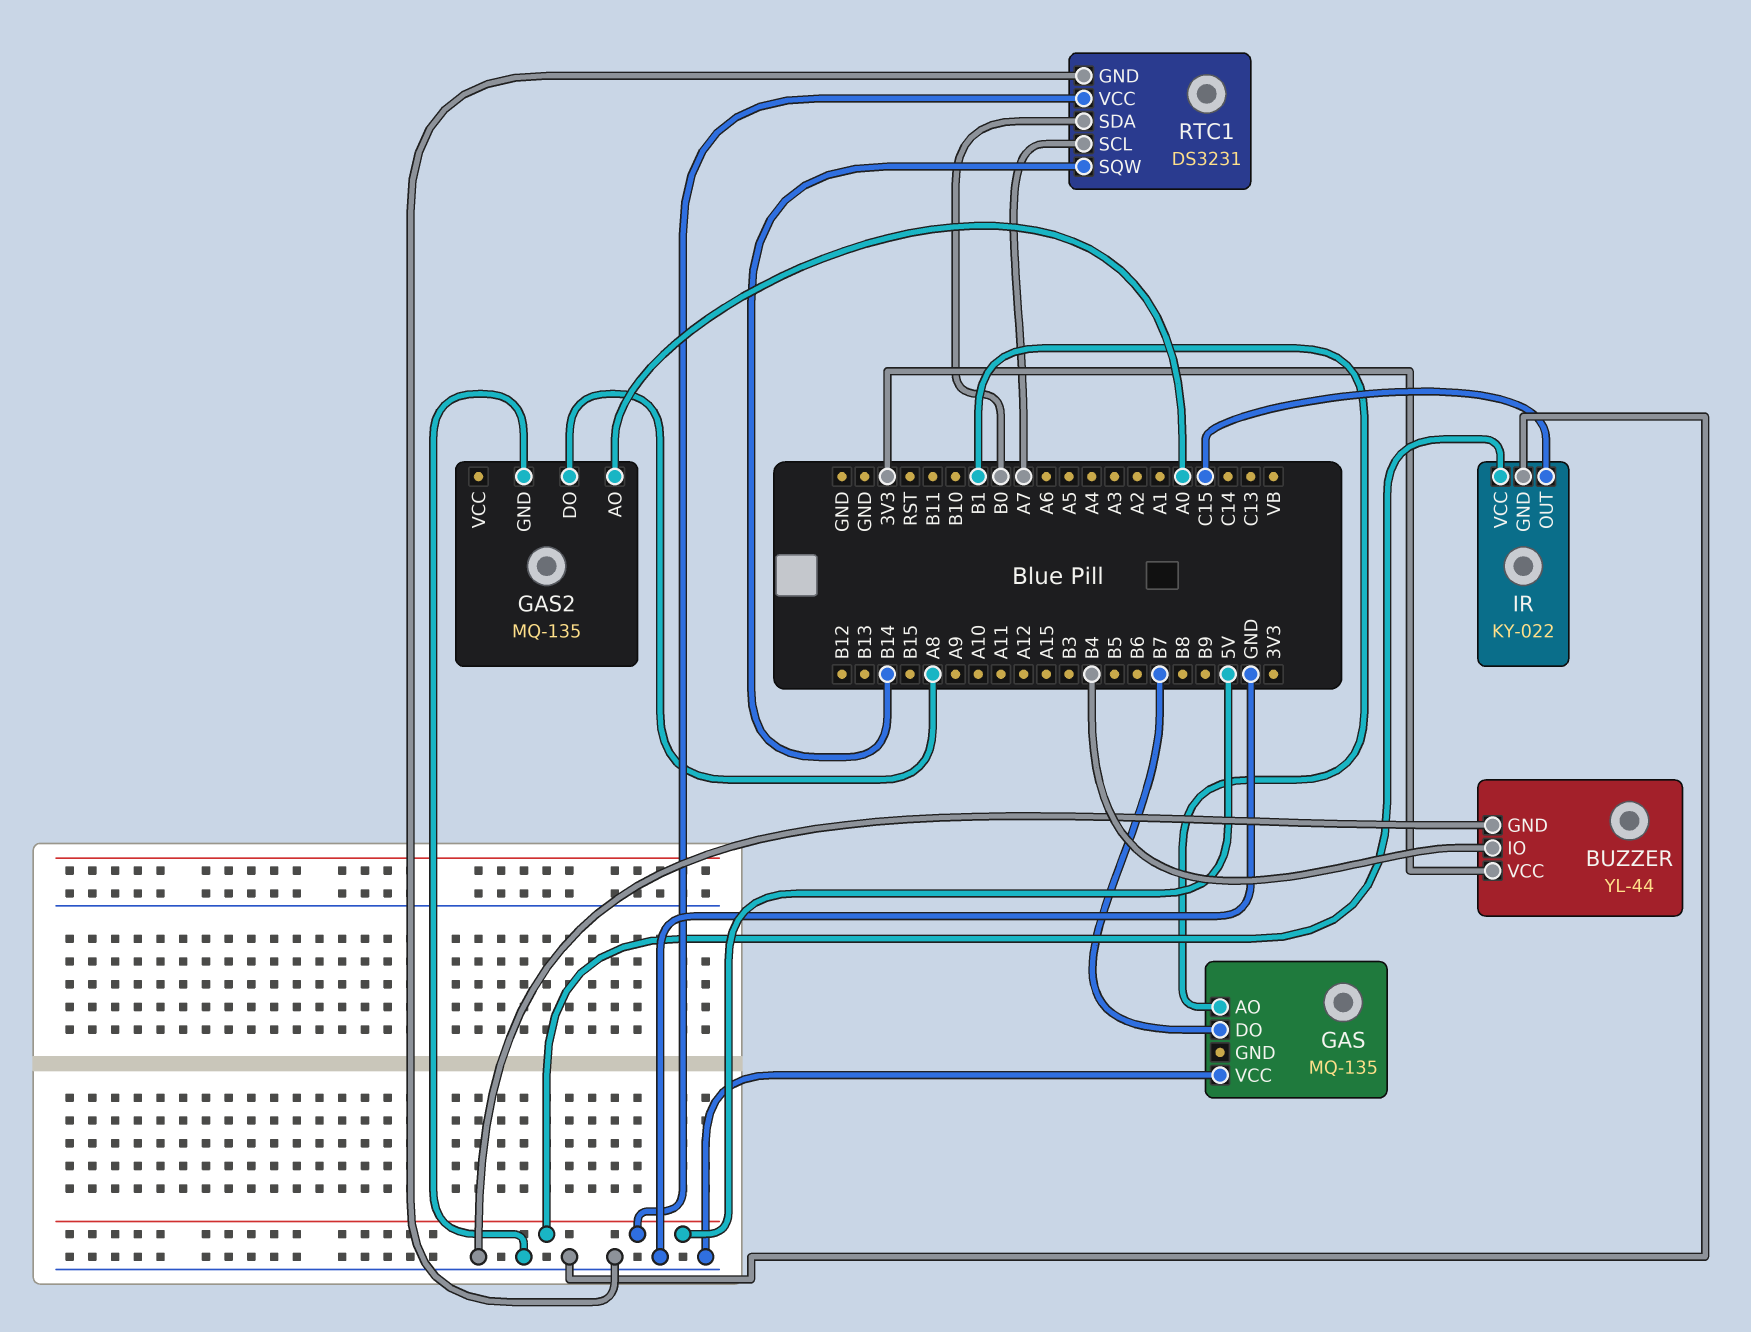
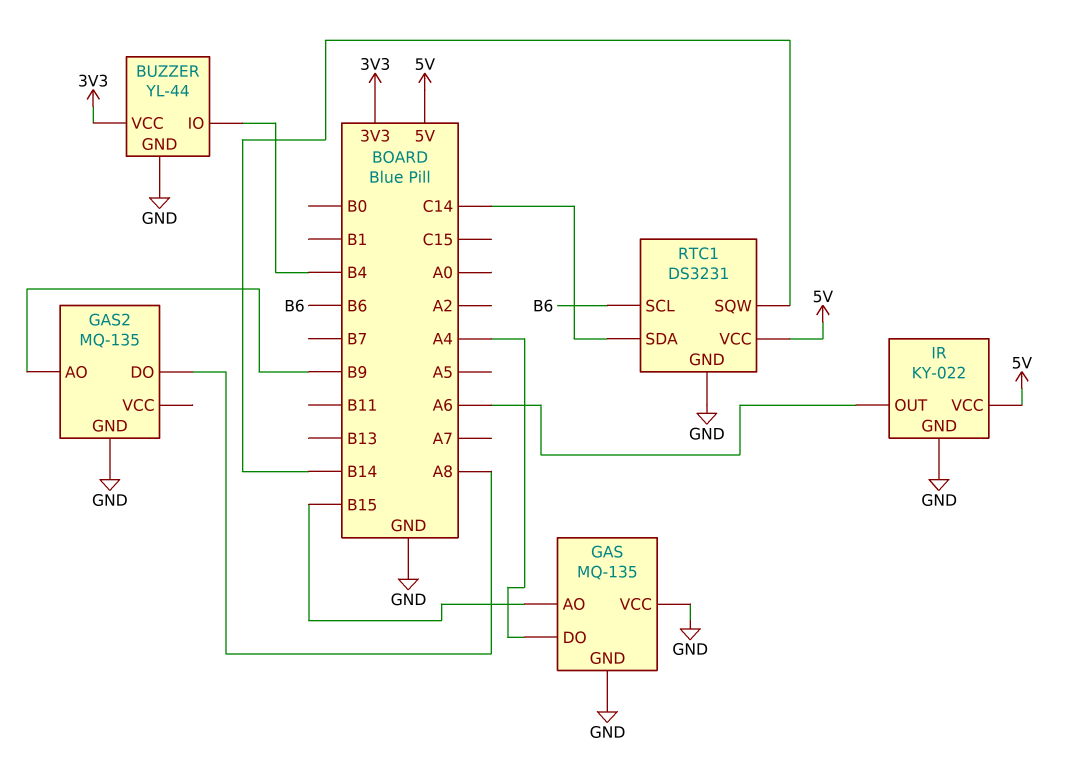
GAS pin AO: B1 -> B15
GAS pin DO: B7 -> A4
GAS pin GND: none -> GND
GAS2 pin AO: A0 -> B9
IR pin OUT: C15 -> A6
RTC1 pin SCL: A7 -> B6
RTC1 pin SDA: B0 -> C14

